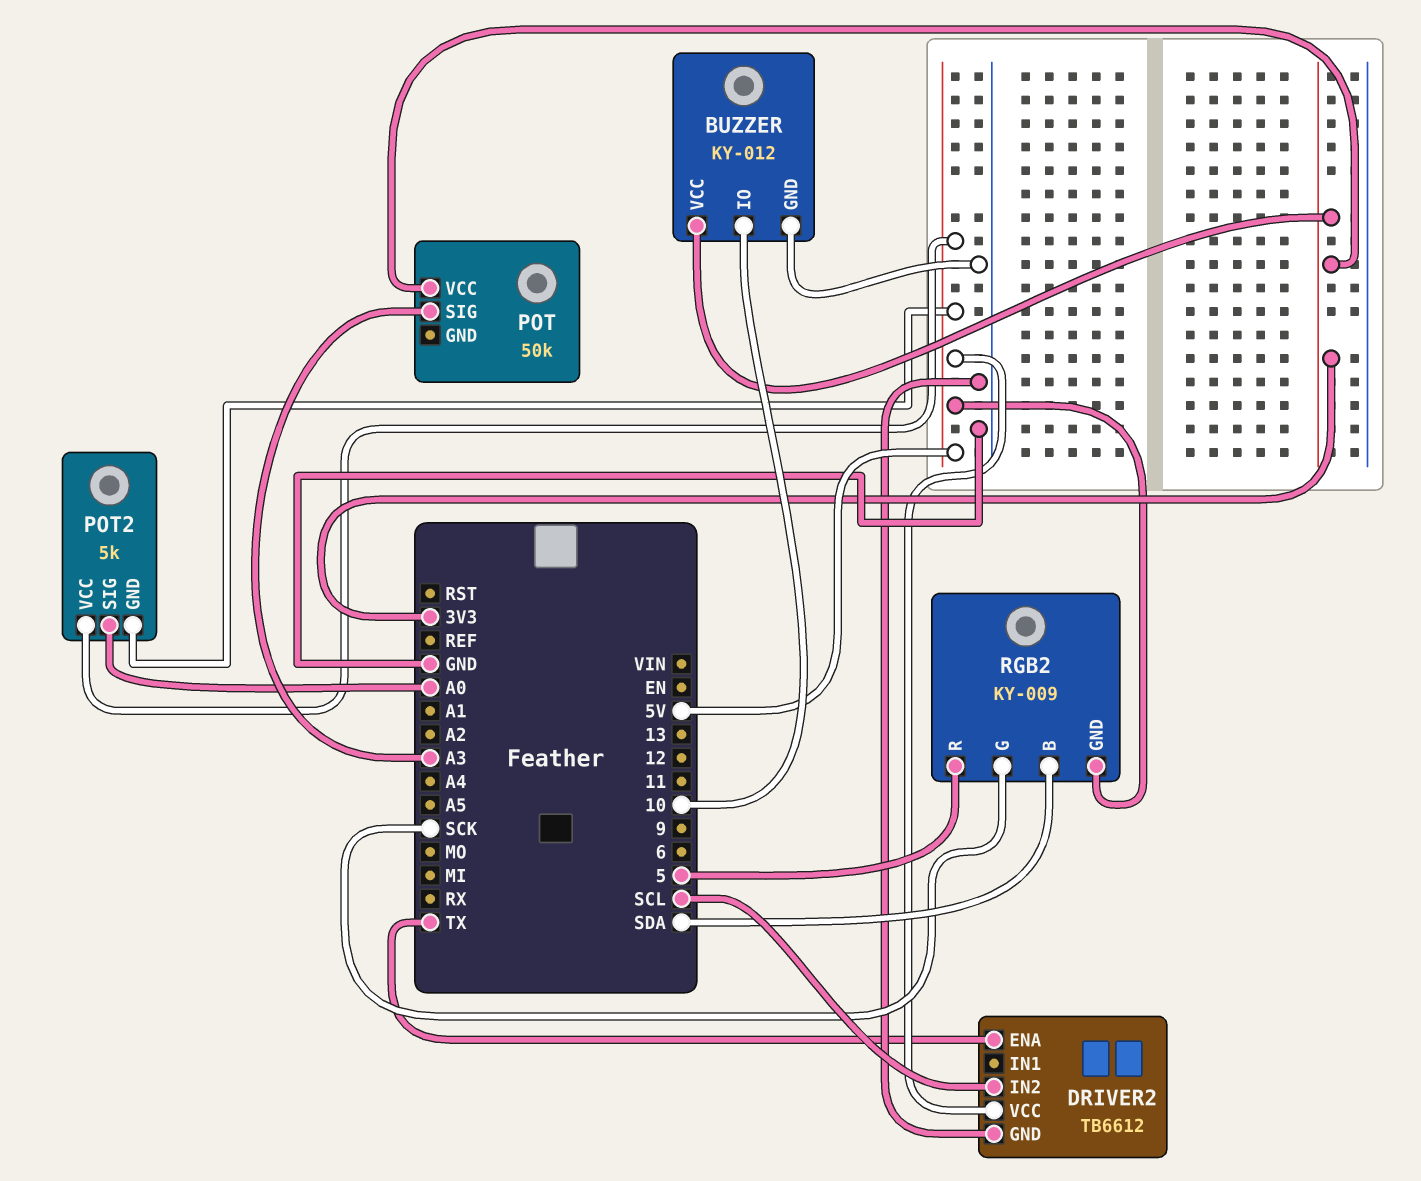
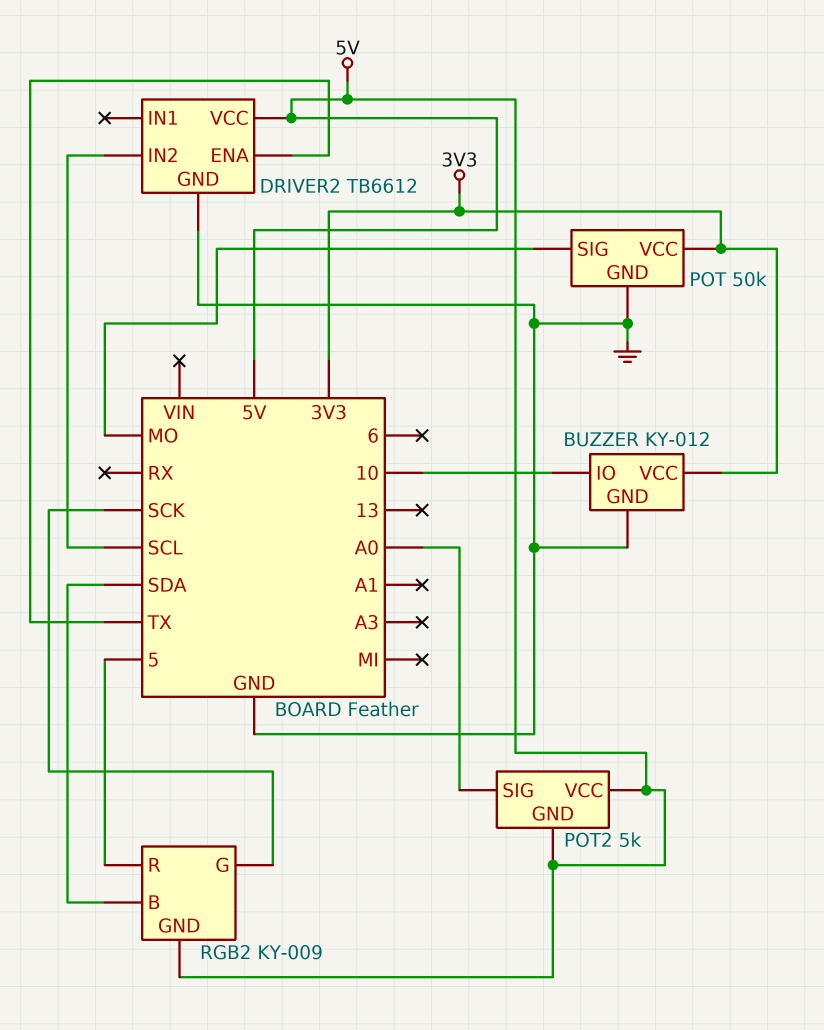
POT pin GND: none -> GND
POT pin SIG: A3 -> MO

